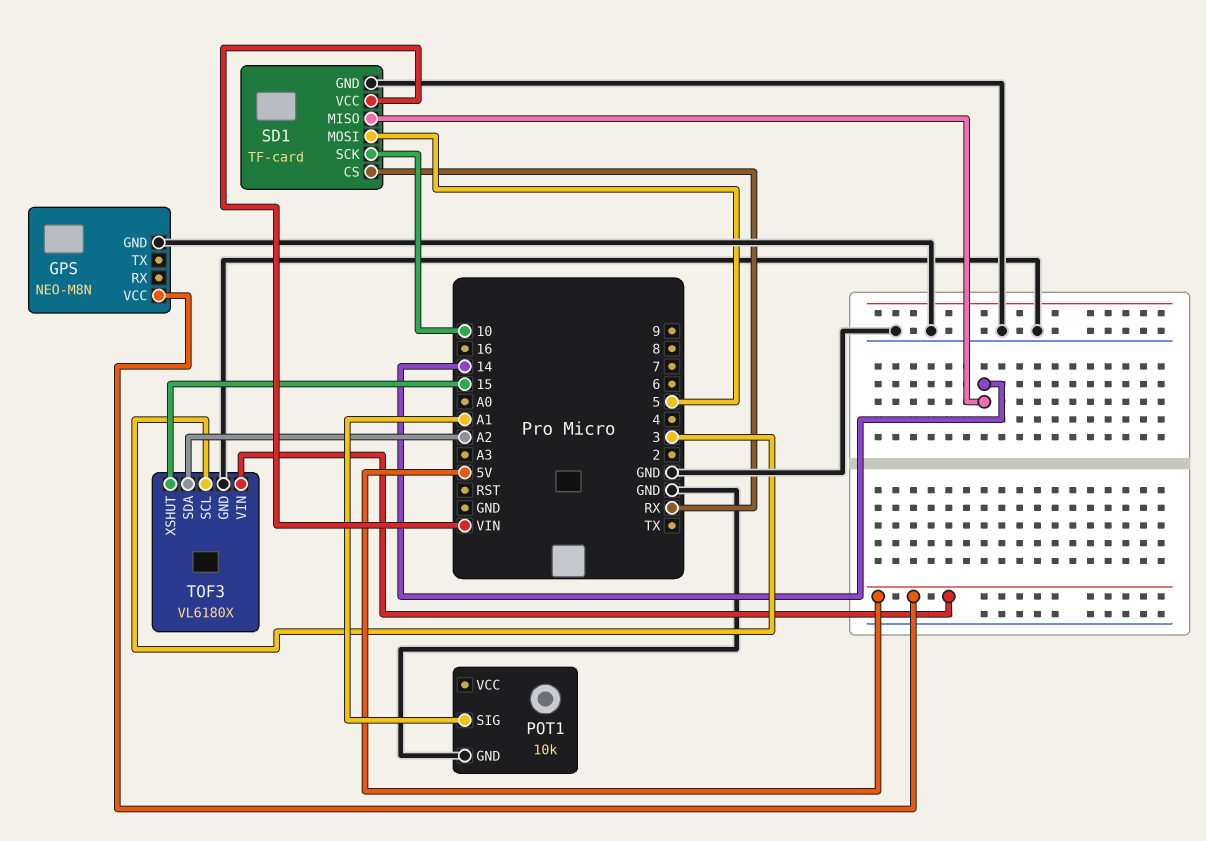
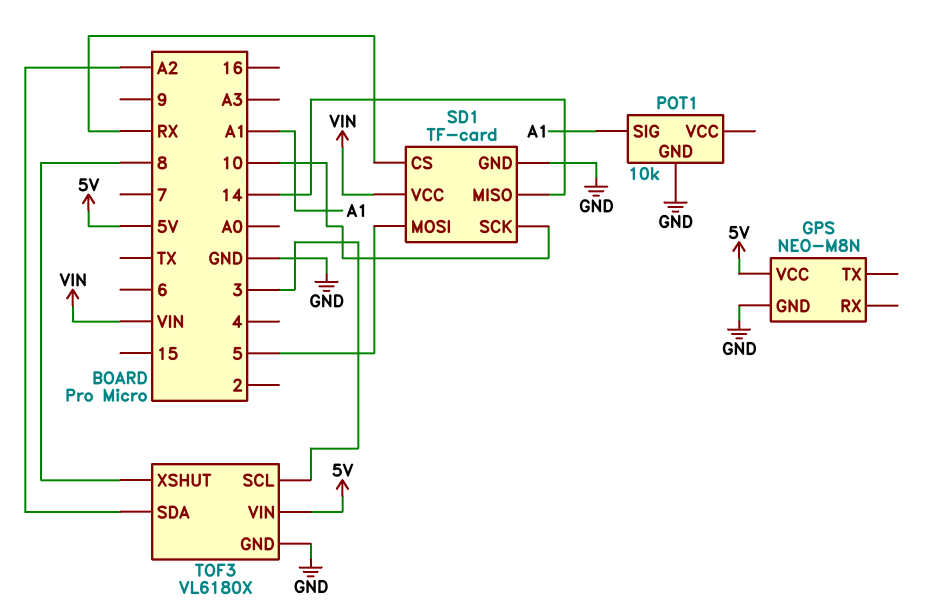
TOF3 pin XSHUT: 15 -> 8

